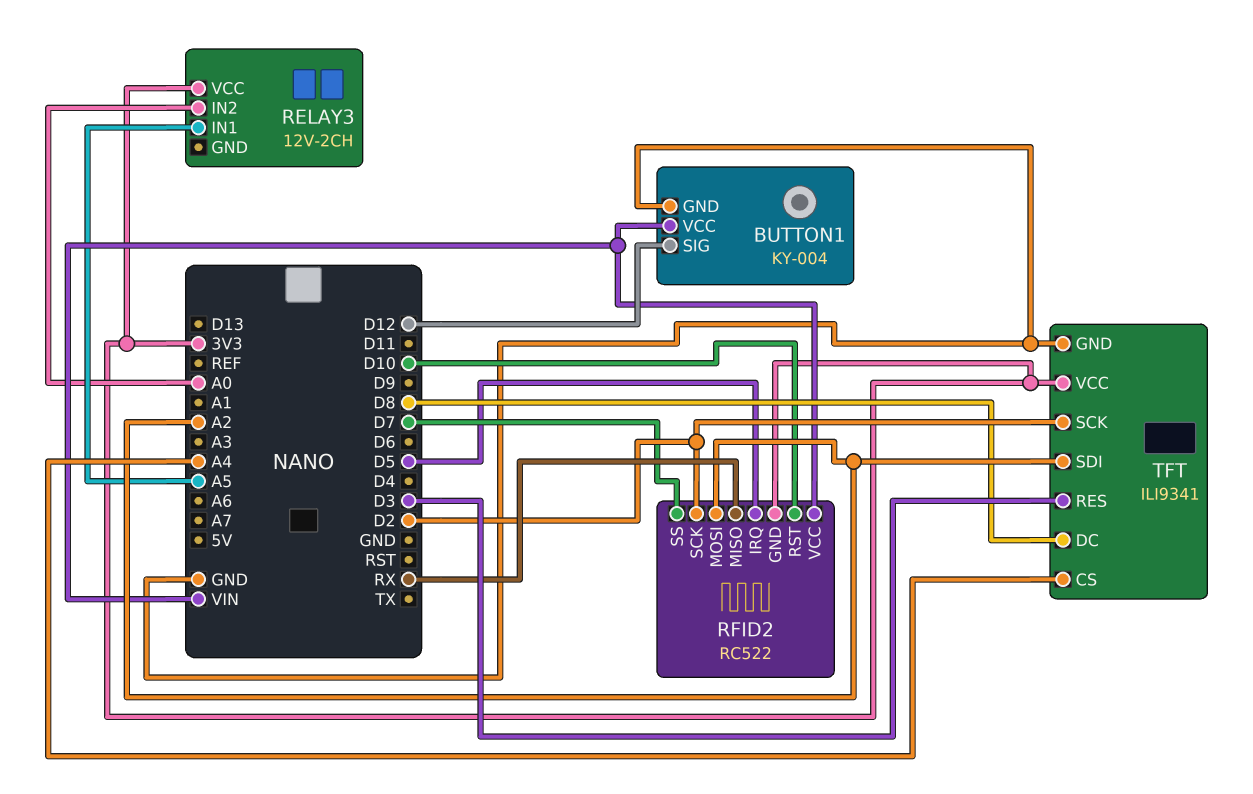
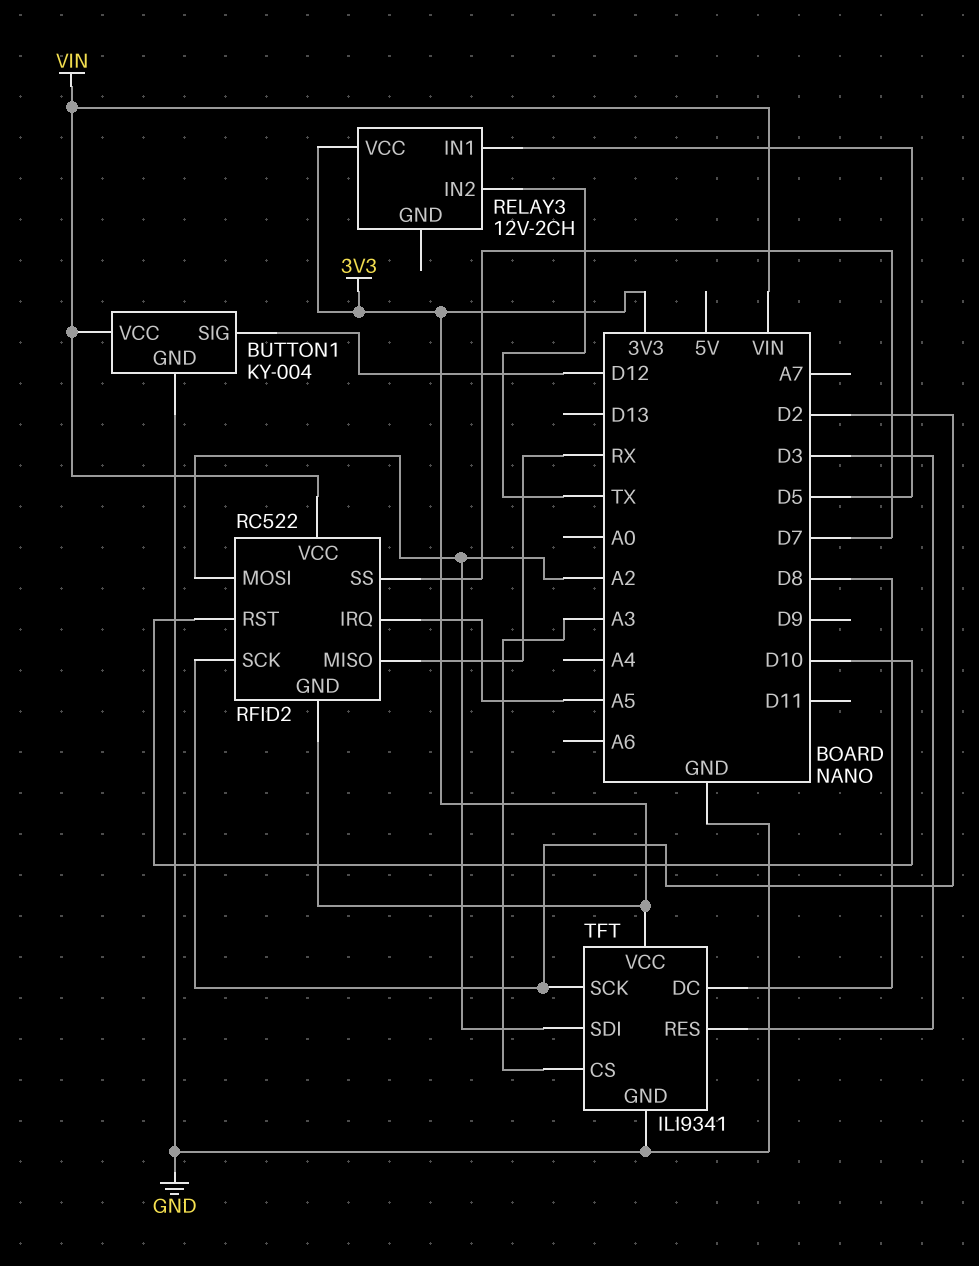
RELAY3 pin IN1: A5 -> D5
RELAY3 pin IN2: A0 -> TX
RFID2 pin IRQ: D5 -> A5
TFT pin CS: A4 -> A3

